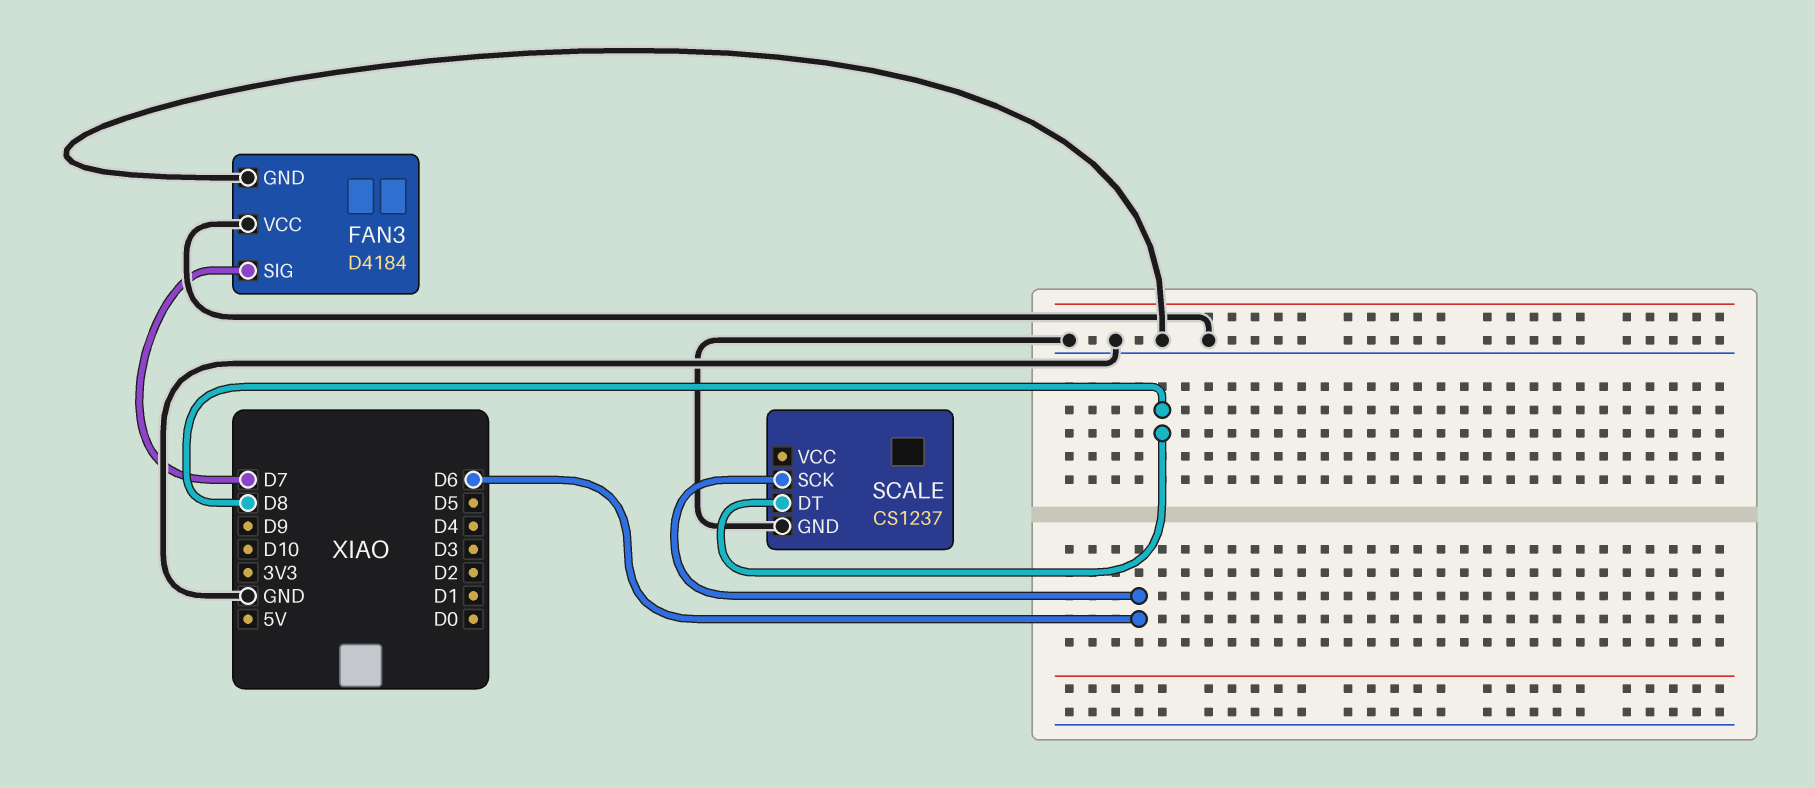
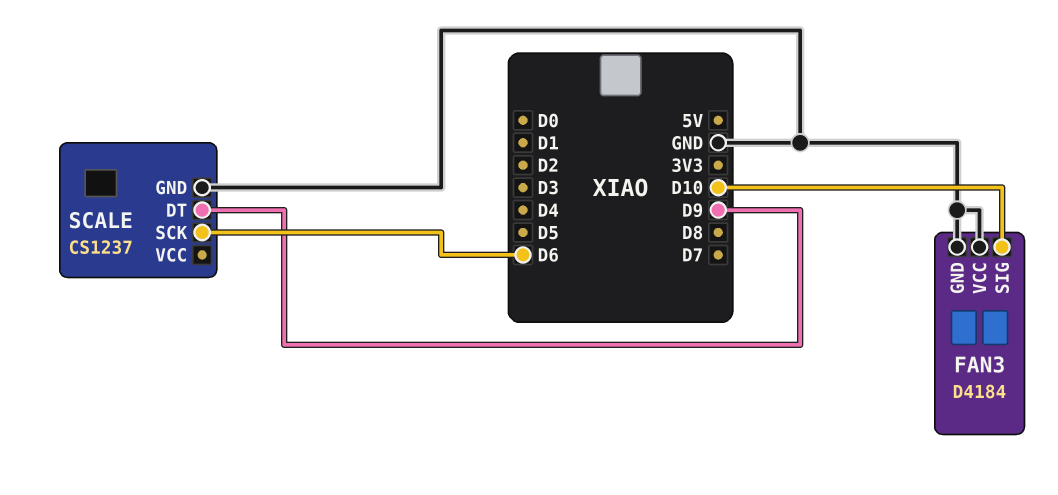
FAN3 pin SIG: D7 -> D10
SCALE pin DT: D8 -> D9

